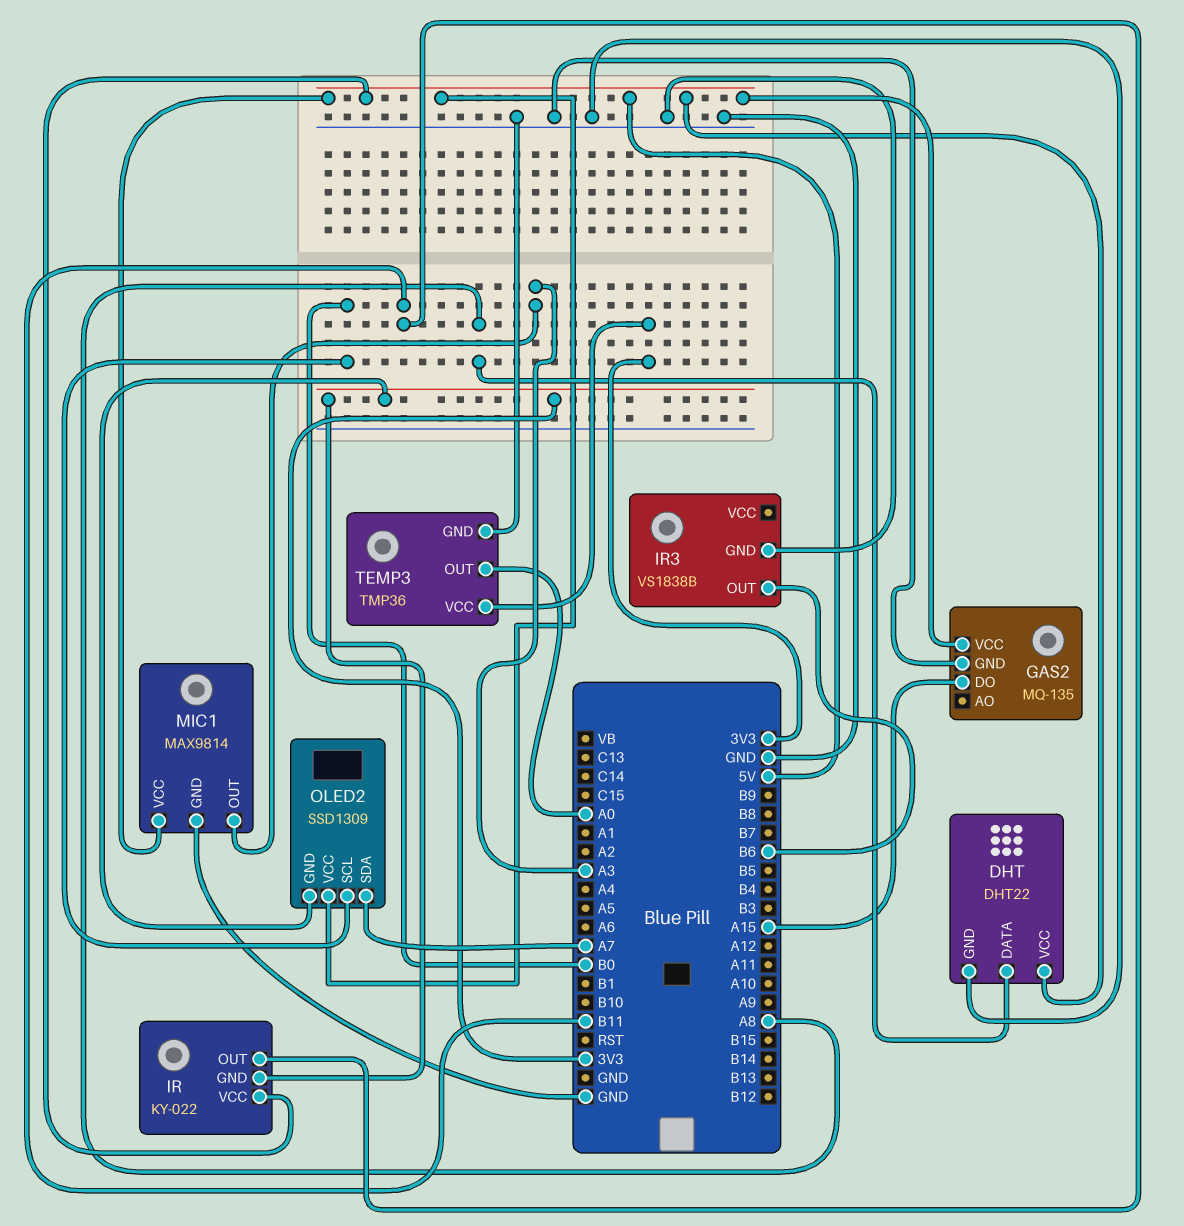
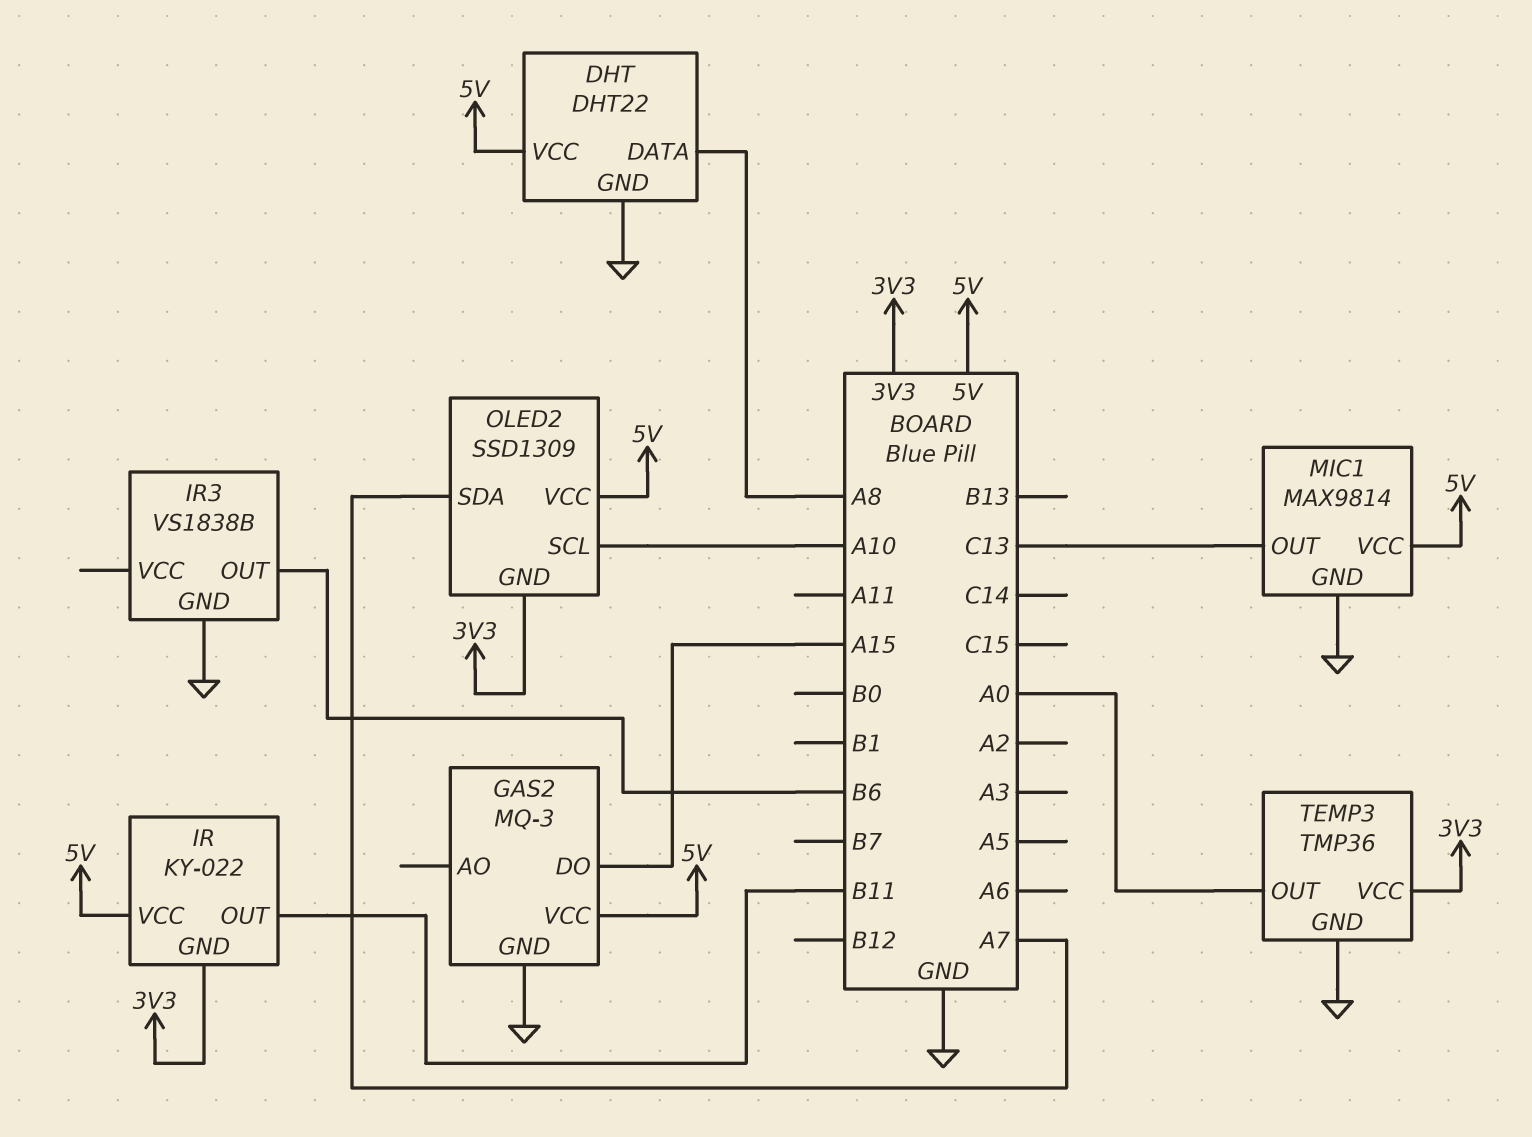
GAS2: MQ-135 -> MQ-3
MIC1 pin OUT: A3 -> C13
OLED2 pin SCL: B0 -> A10

